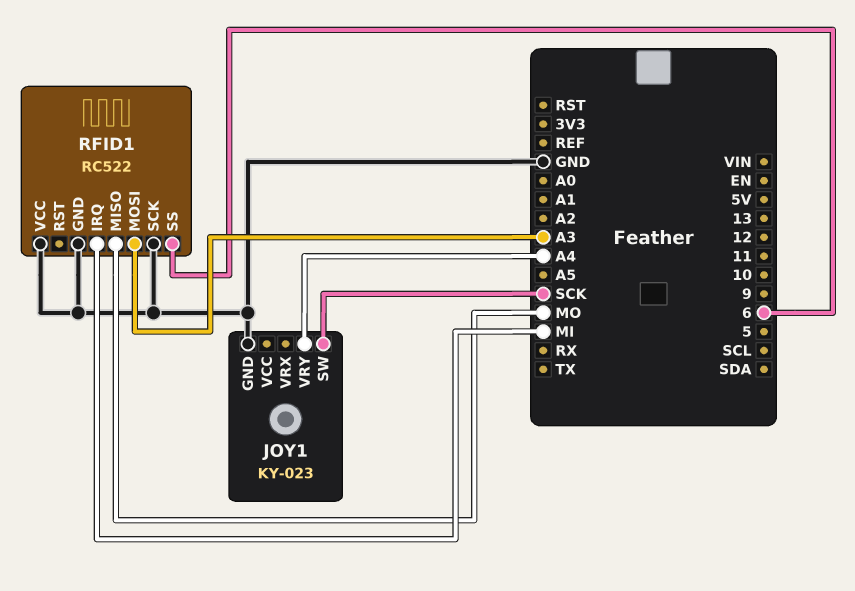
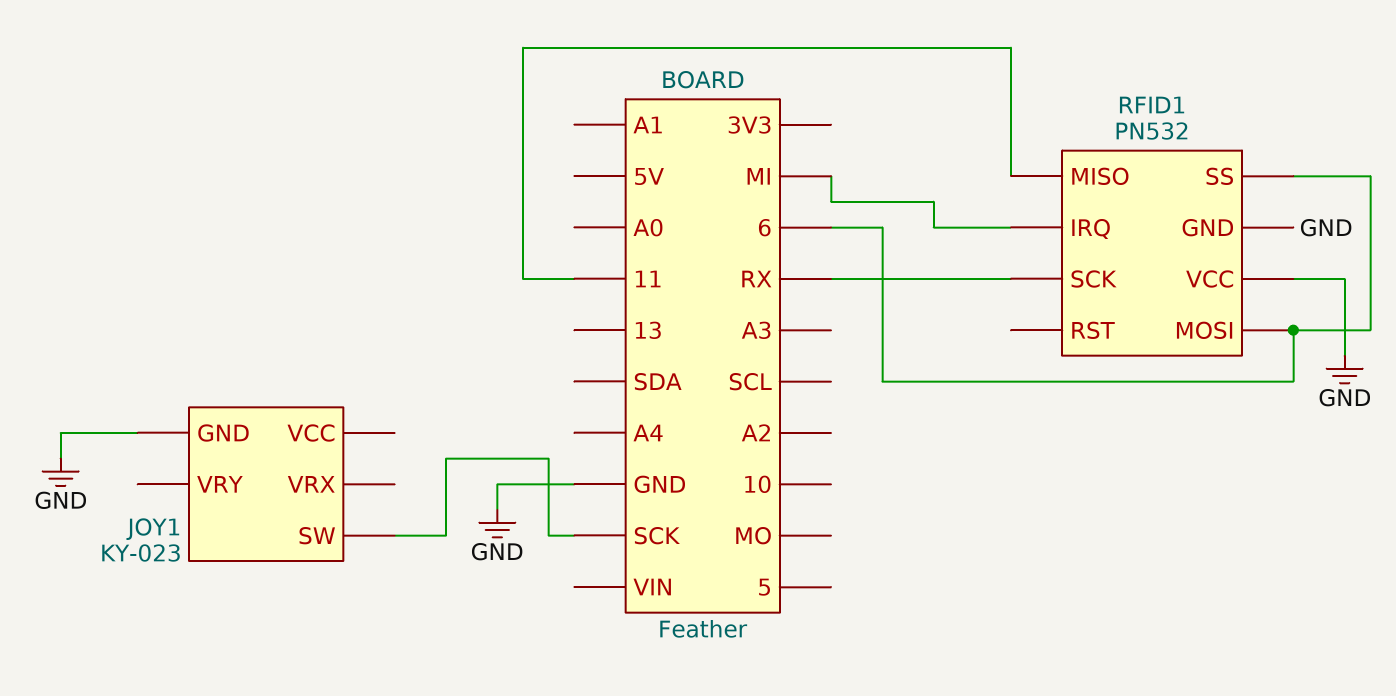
JOY1 pin VRY: A4 -> none
RFID1: RC522 -> PN532
RFID1 pin MISO: MO -> 11
RFID1 pin MOSI: A3 -> 6
RFID1 pin SCK: GND -> RX

